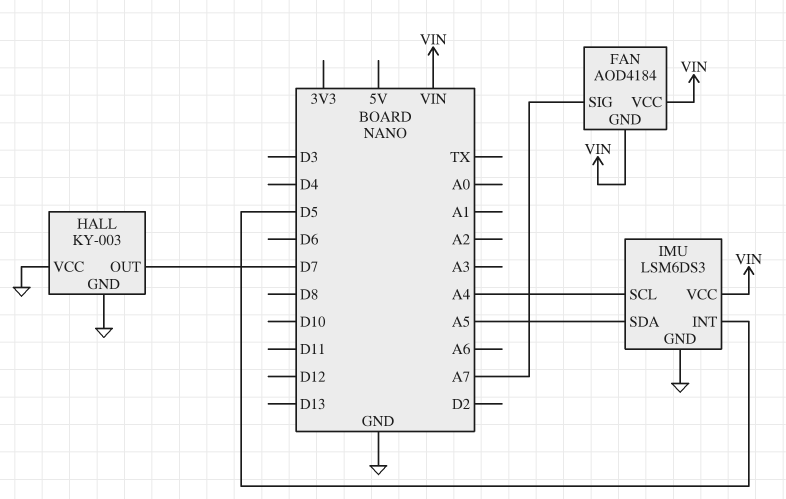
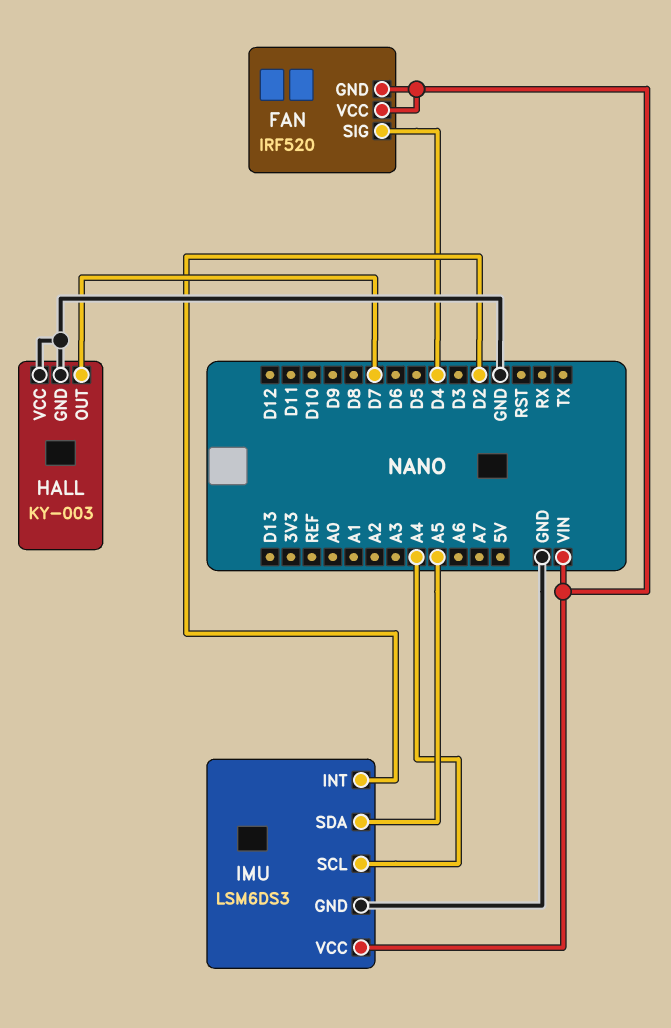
FAN: AOD4184 -> IRF520
FAN pin SIG: A7 -> D4
IMU pin INT: D5 -> D2

